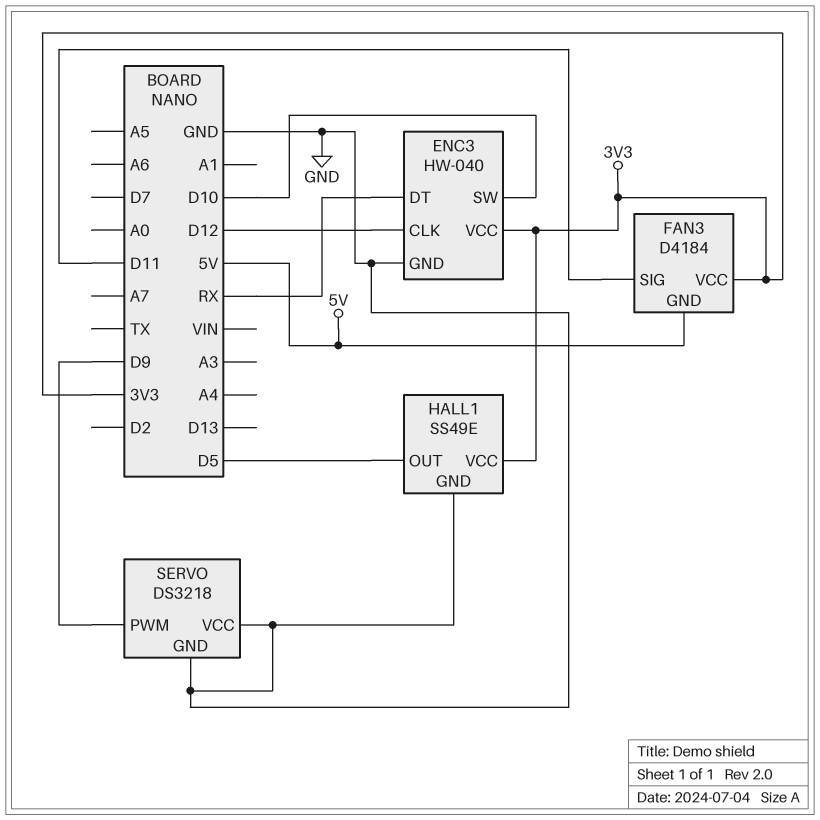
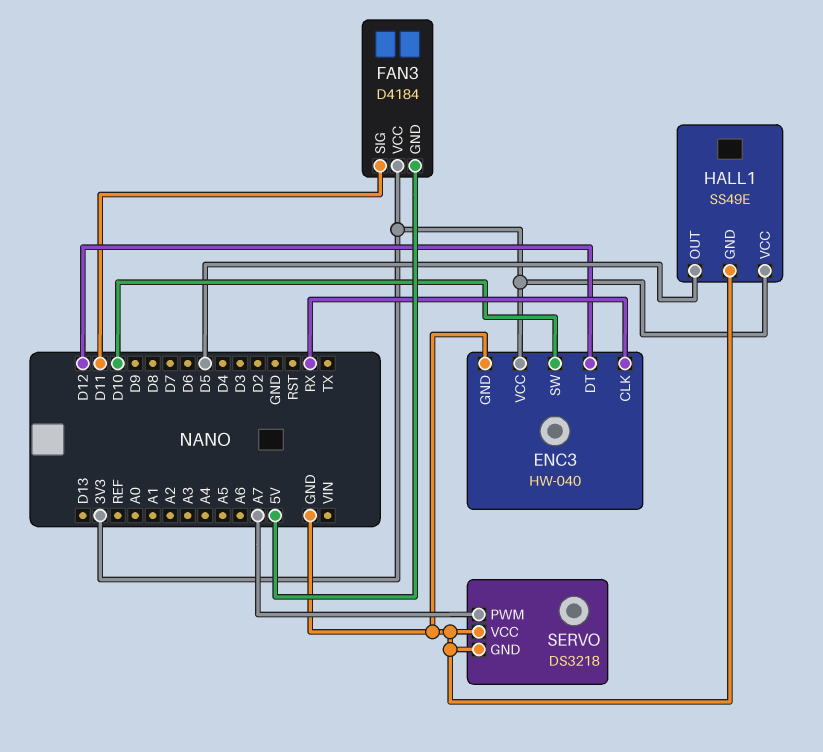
ENC3 pin CLK: D12 -> RX
ENC3 pin DT: RX -> D12
SERVO pin PWM: D9 -> A7

